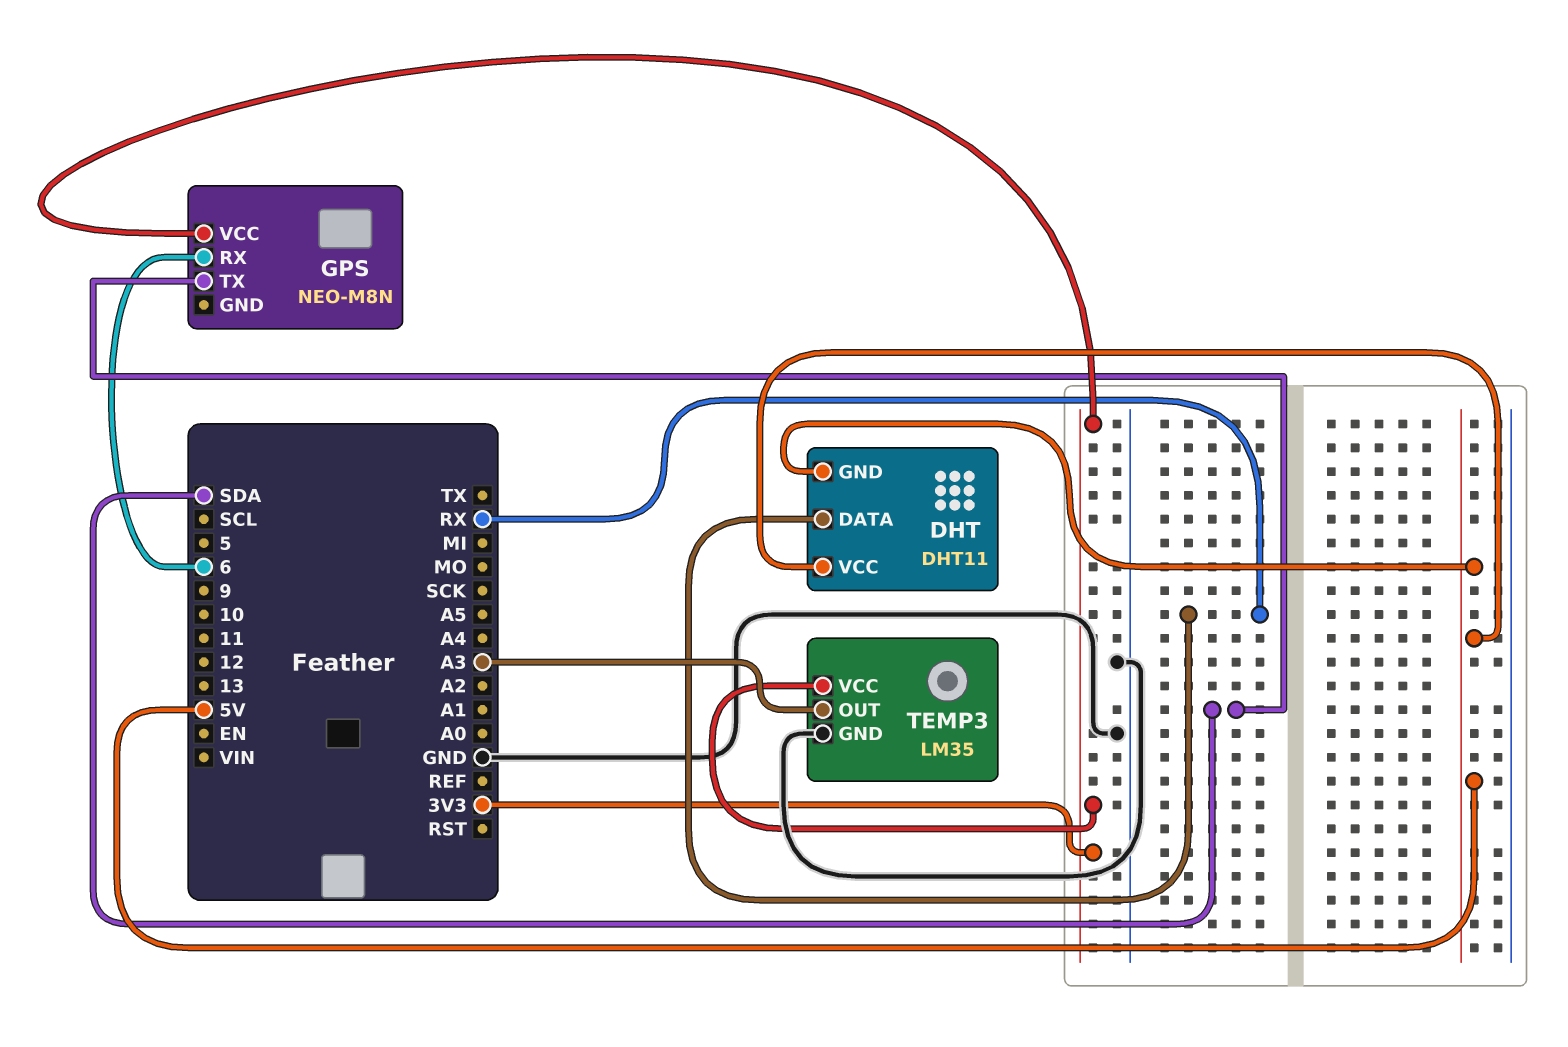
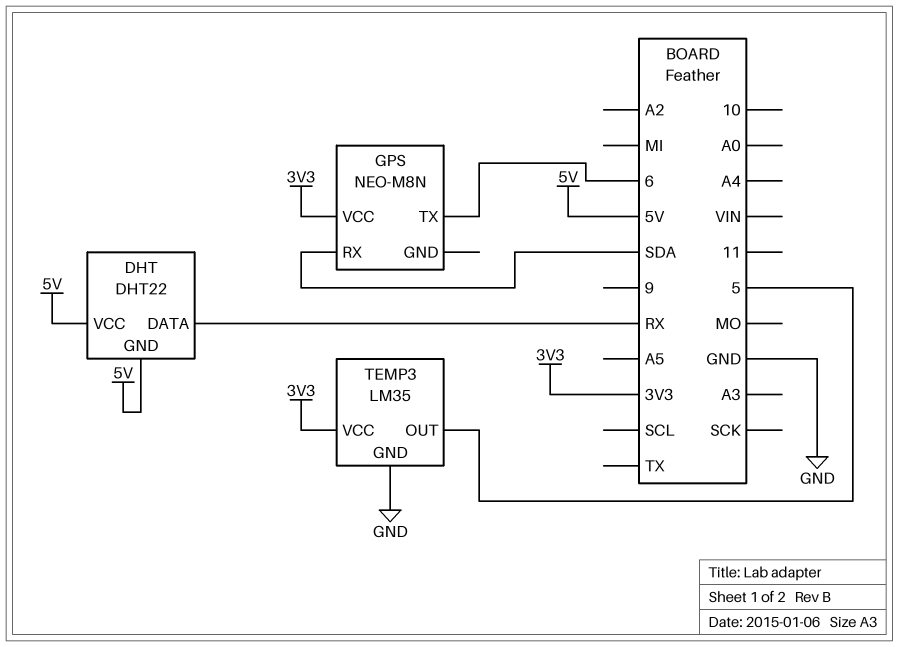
DHT: DHT11 -> DHT22
GPS pin RX: 6 -> SDA
GPS pin TX: SDA -> 6
TEMP3 pin OUT: A3 -> 5

